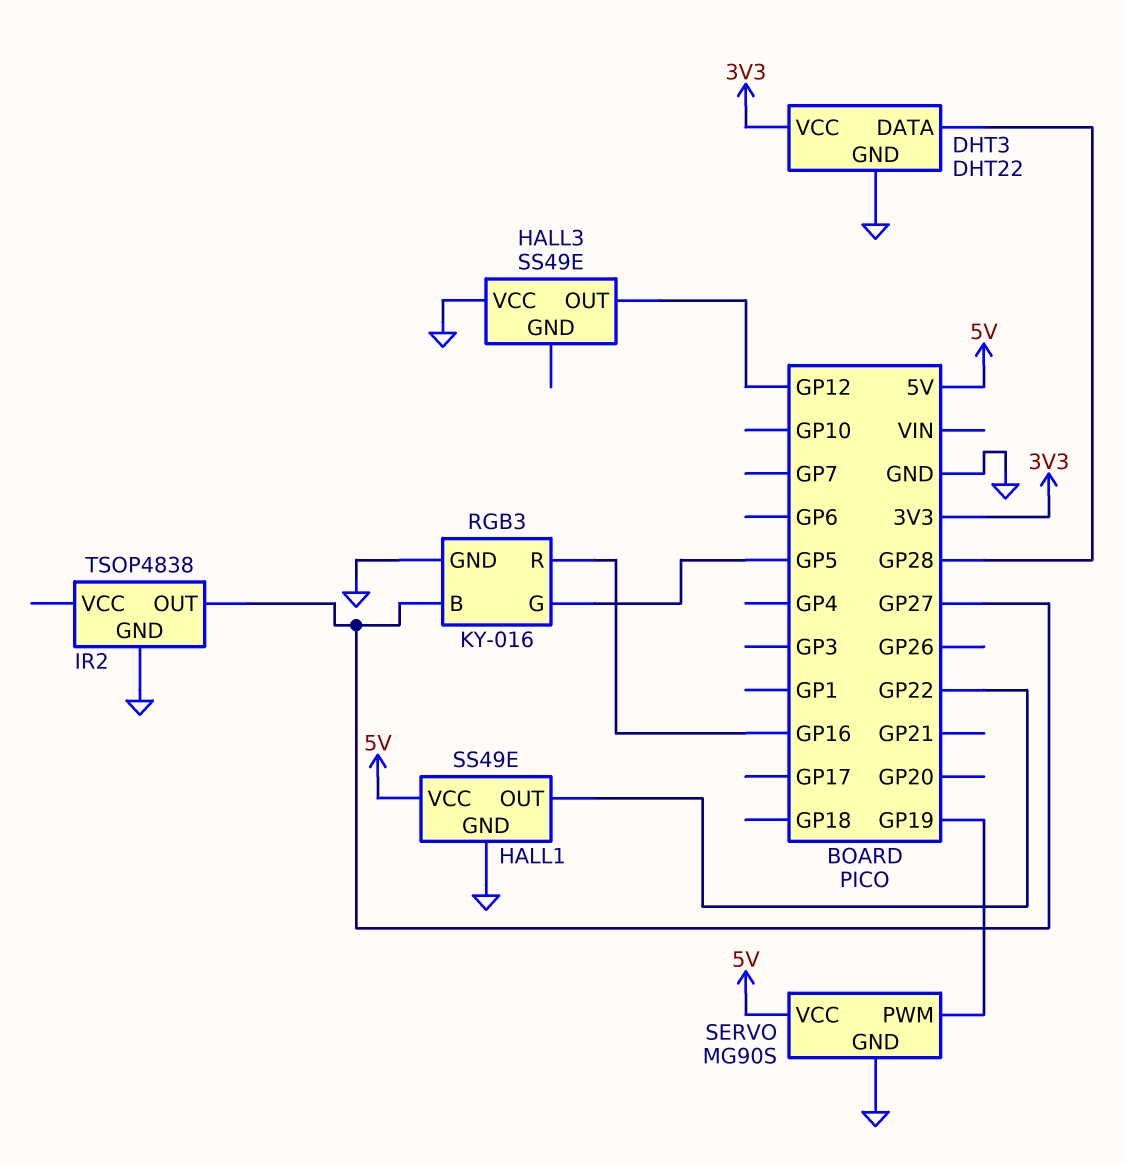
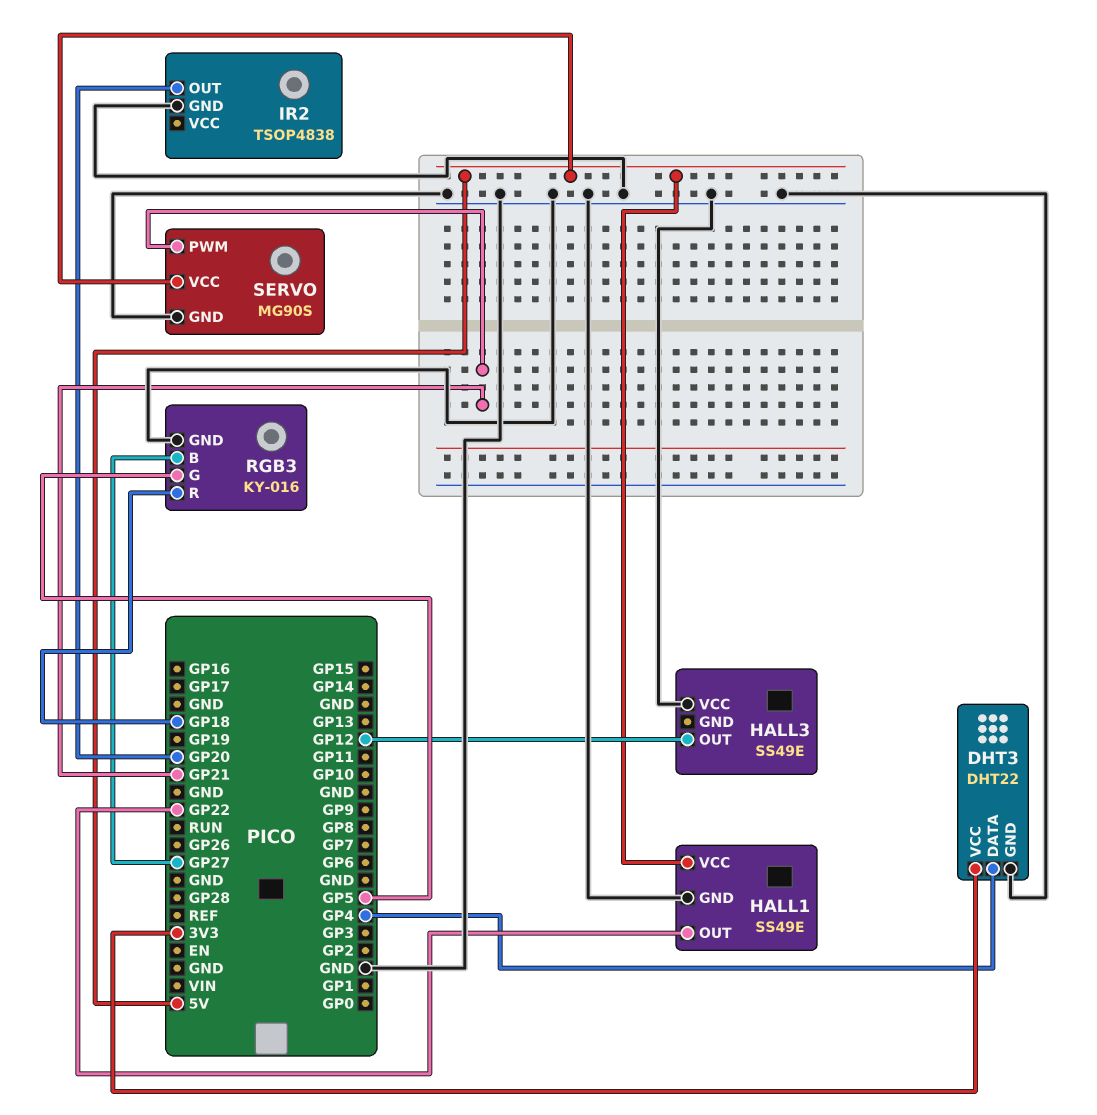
DHT3 pin DATA: GP28 -> GP4
IR2 pin OUT: GP27 -> GP20
RGB3 pin R: GP16 -> GP18
SERVO pin PWM: GP19 -> GP21

